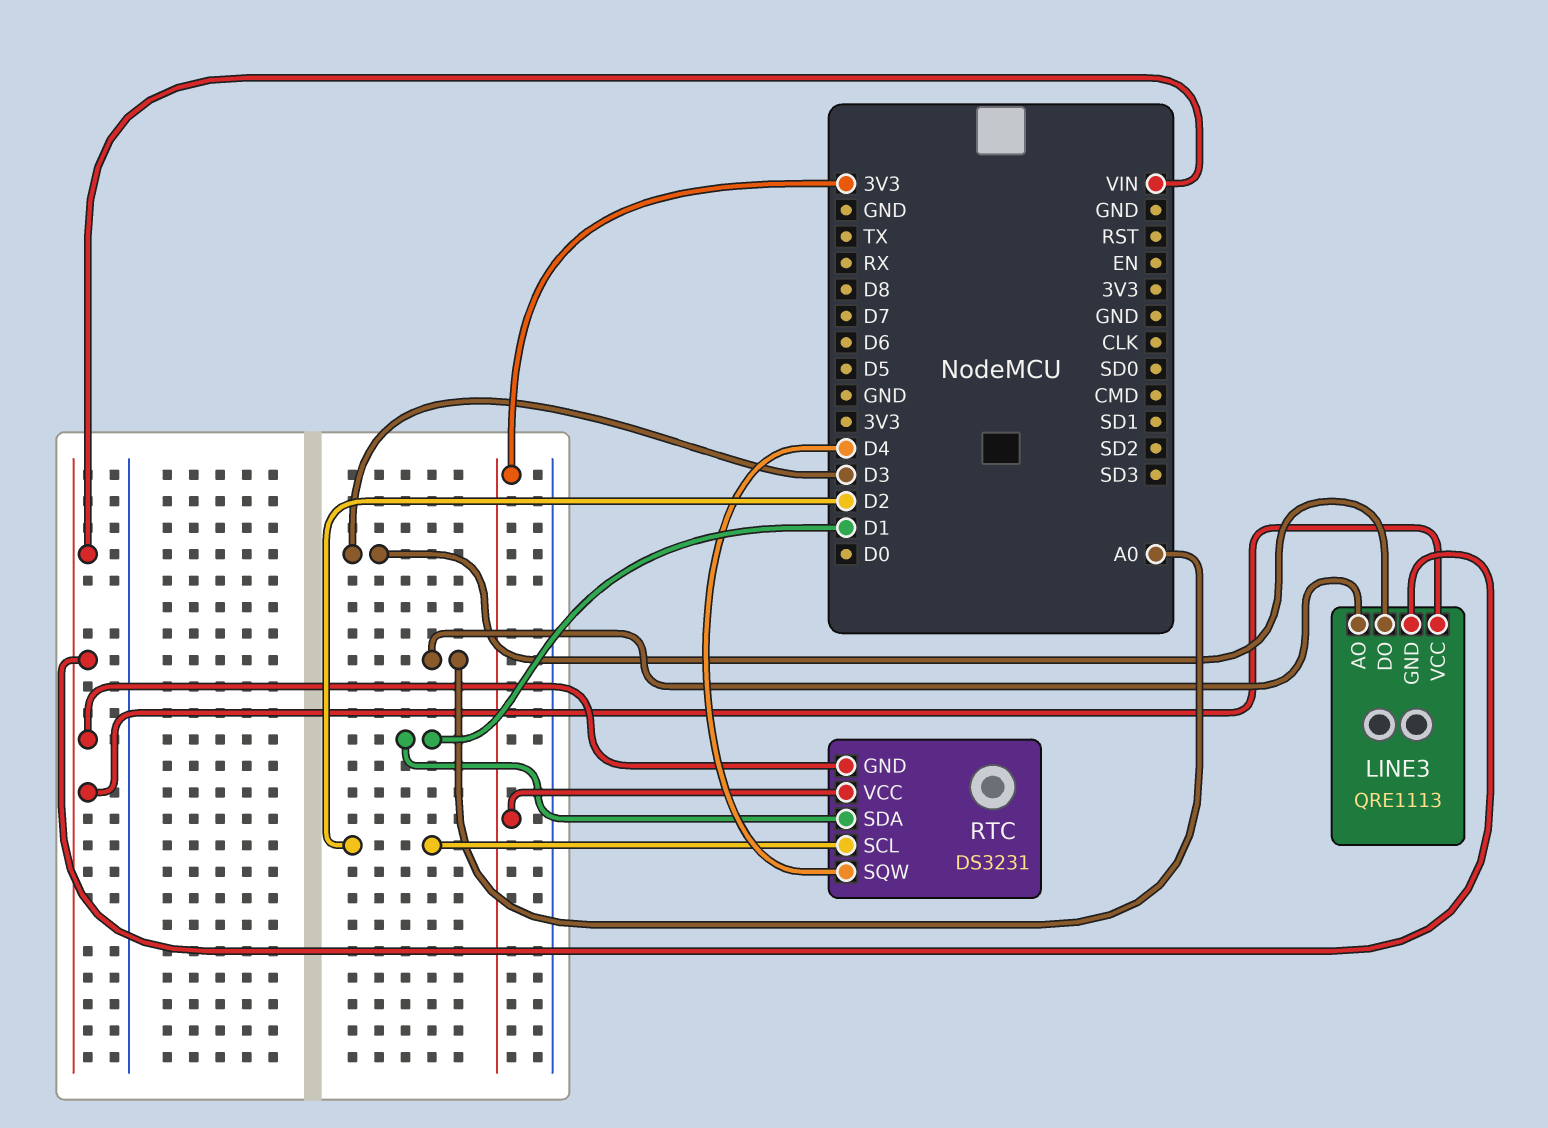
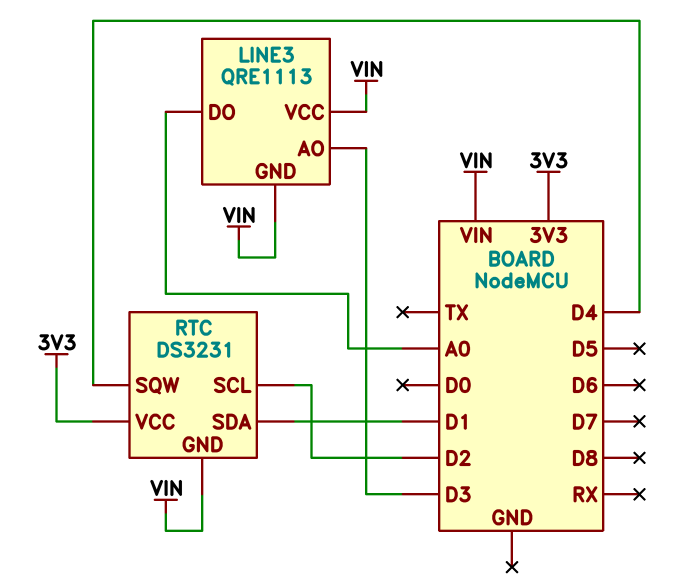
LINE3 pin AO: A0 -> D3
LINE3 pin DO: D3 -> A0

